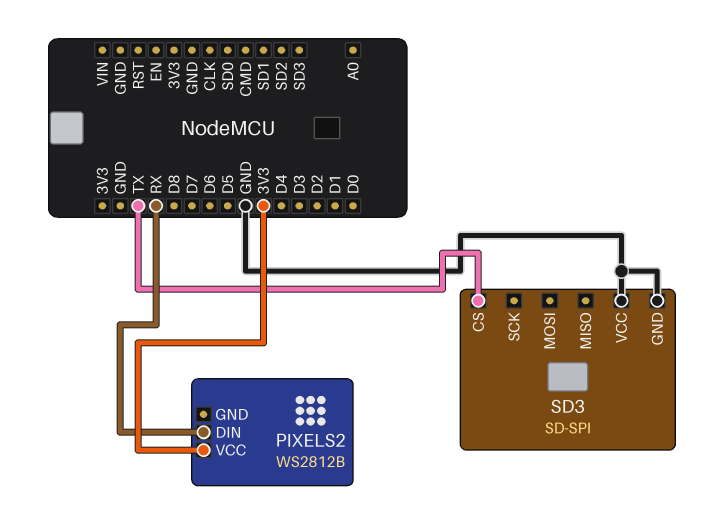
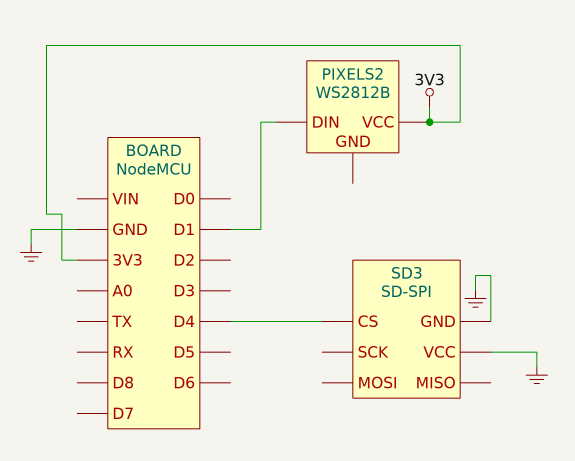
PIXELS2 pin DIN: RX -> D1
SD3 pin CS: TX -> D4

